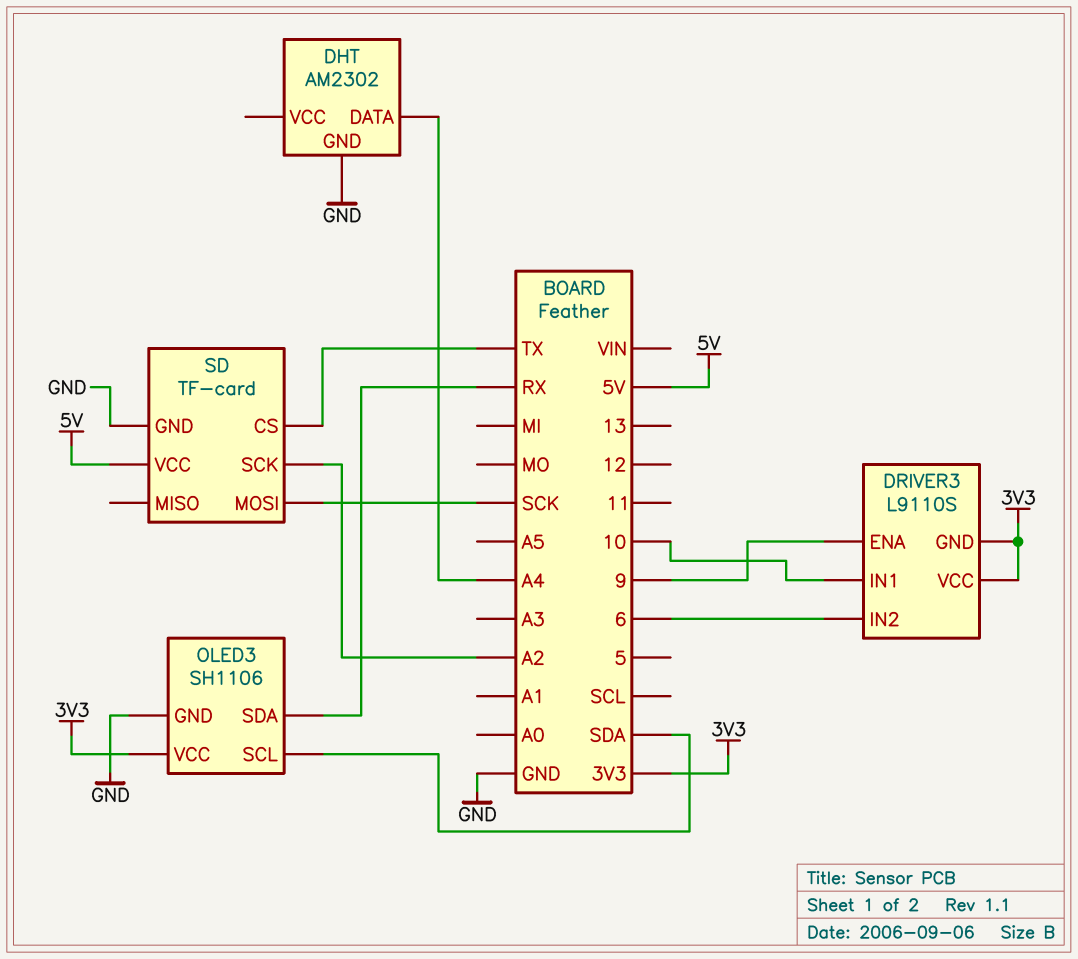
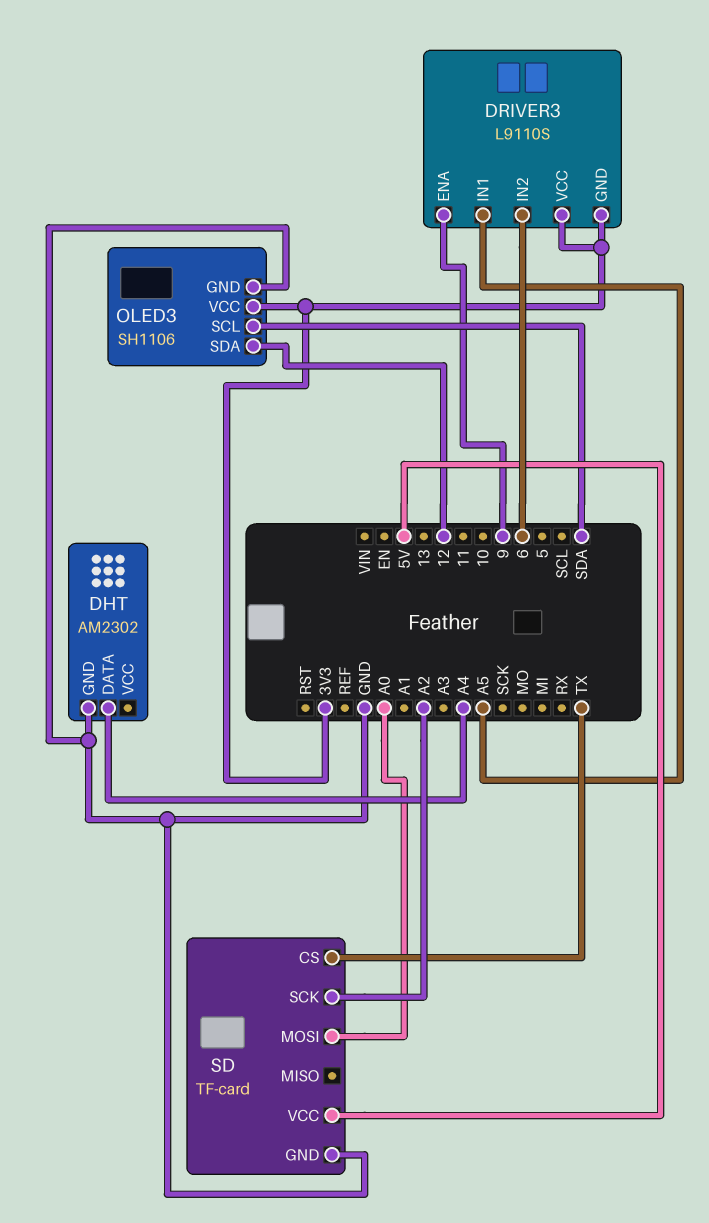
DRIVER3 pin IN1: 10 -> A5
OLED3 pin SDA: RX -> 12
SD pin MOSI: SCK -> A0

